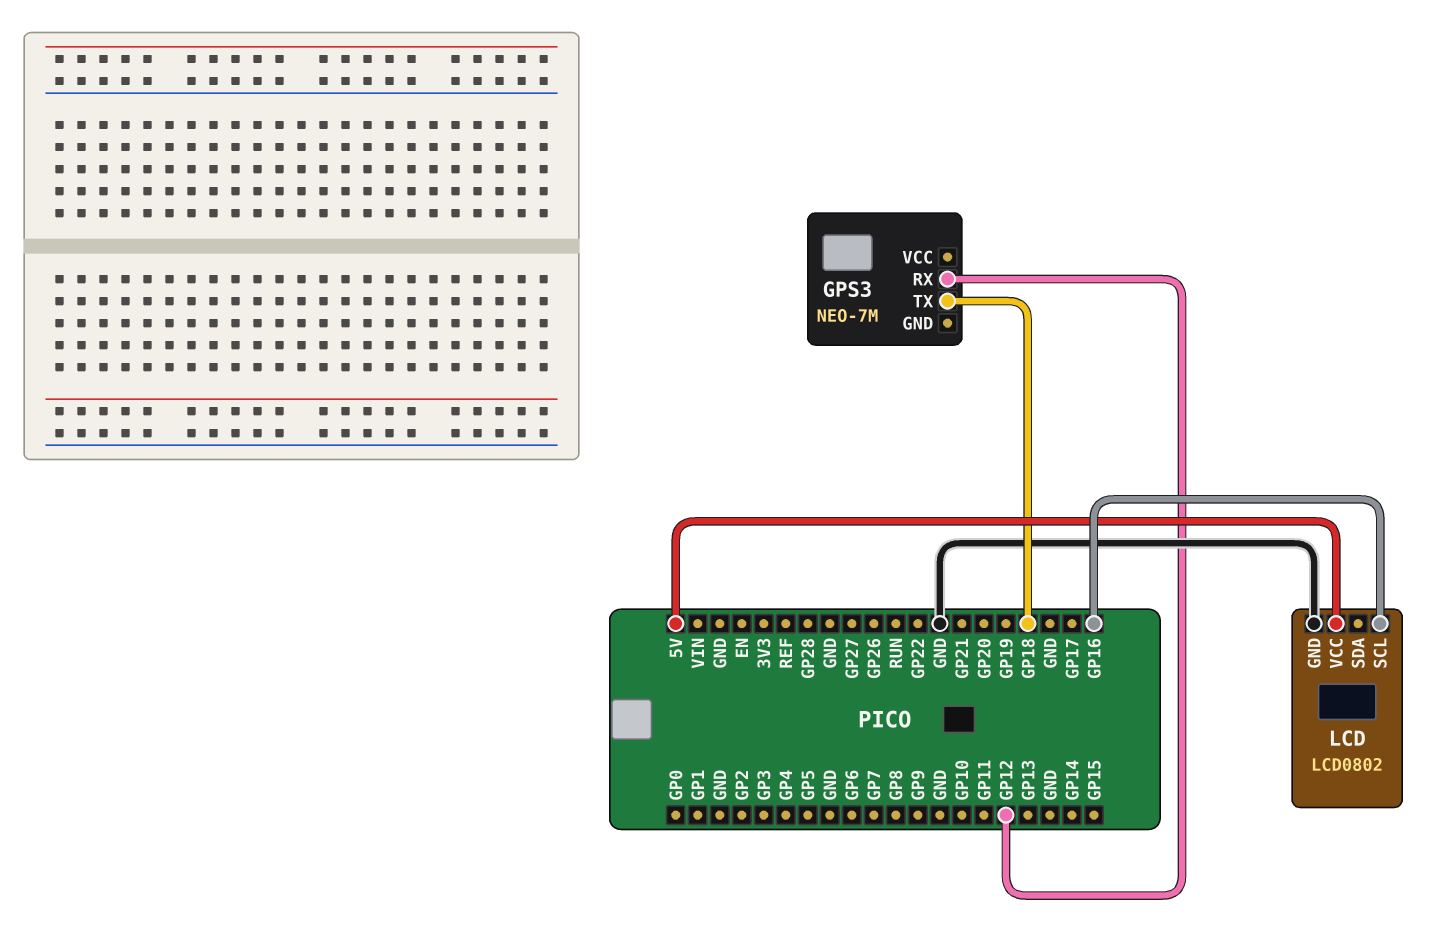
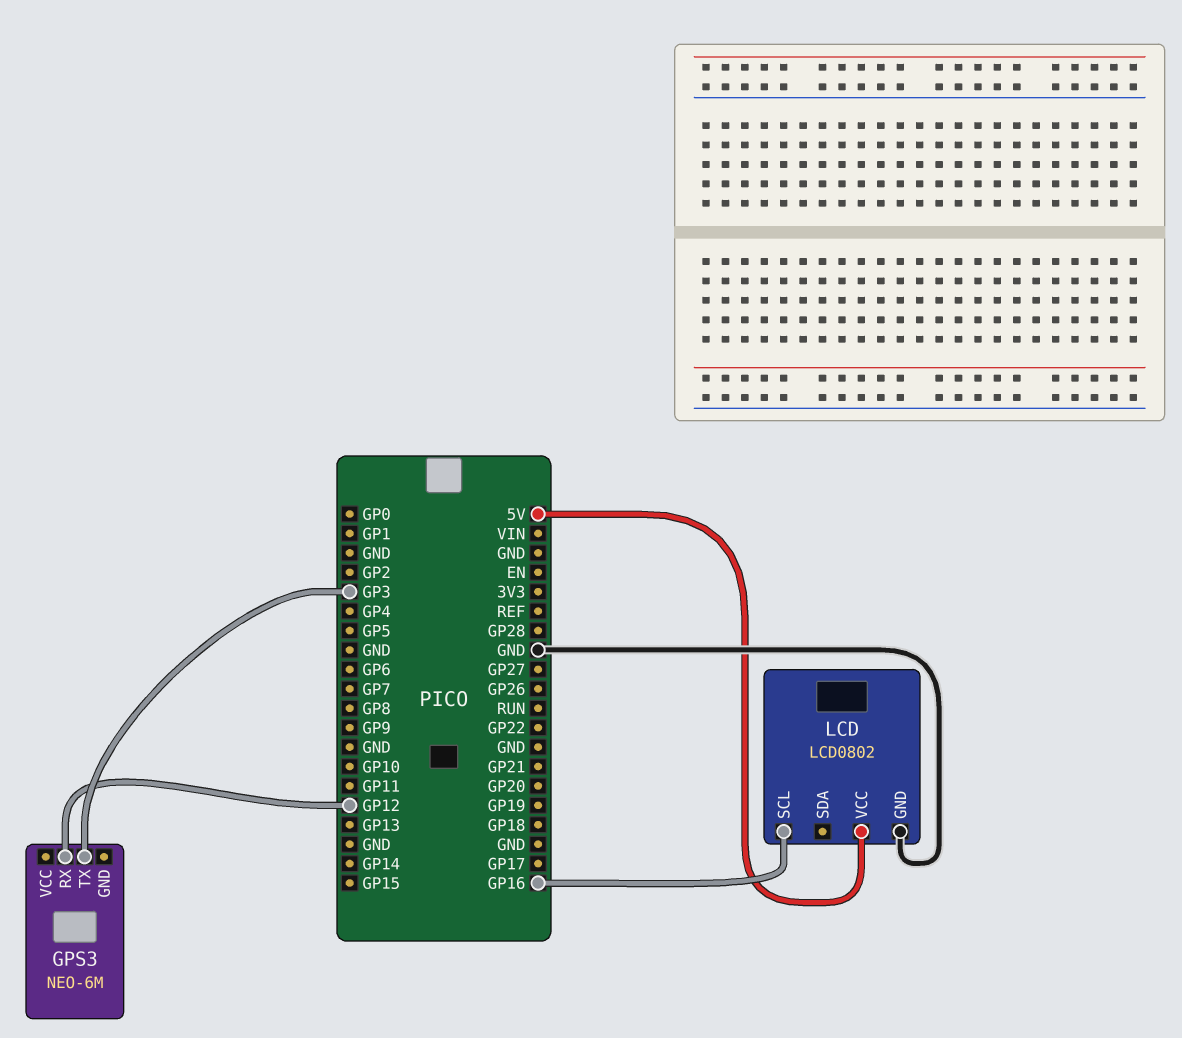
GPS3: NEO-7M -> NEO-6M
GPS3 pin TX: GP18 -> GP3

